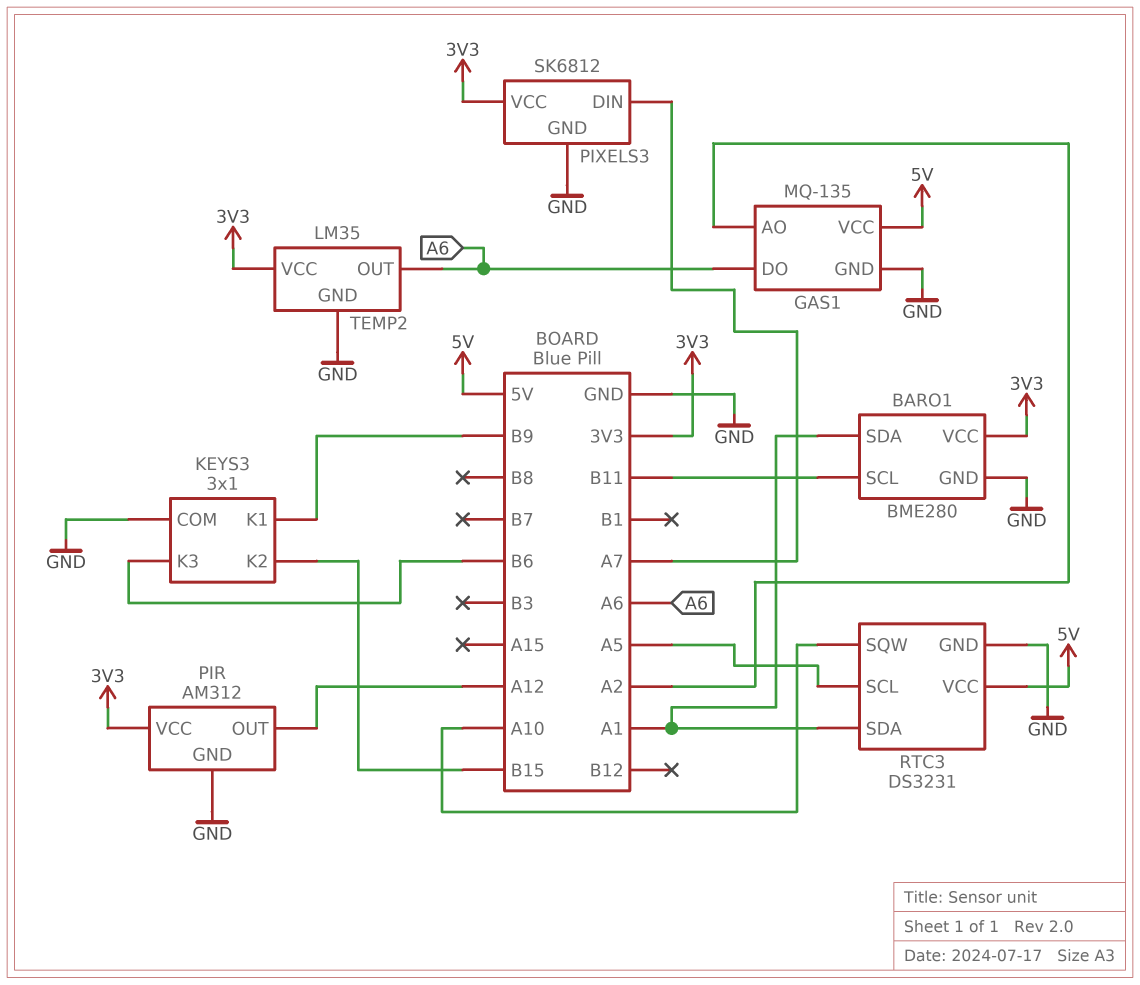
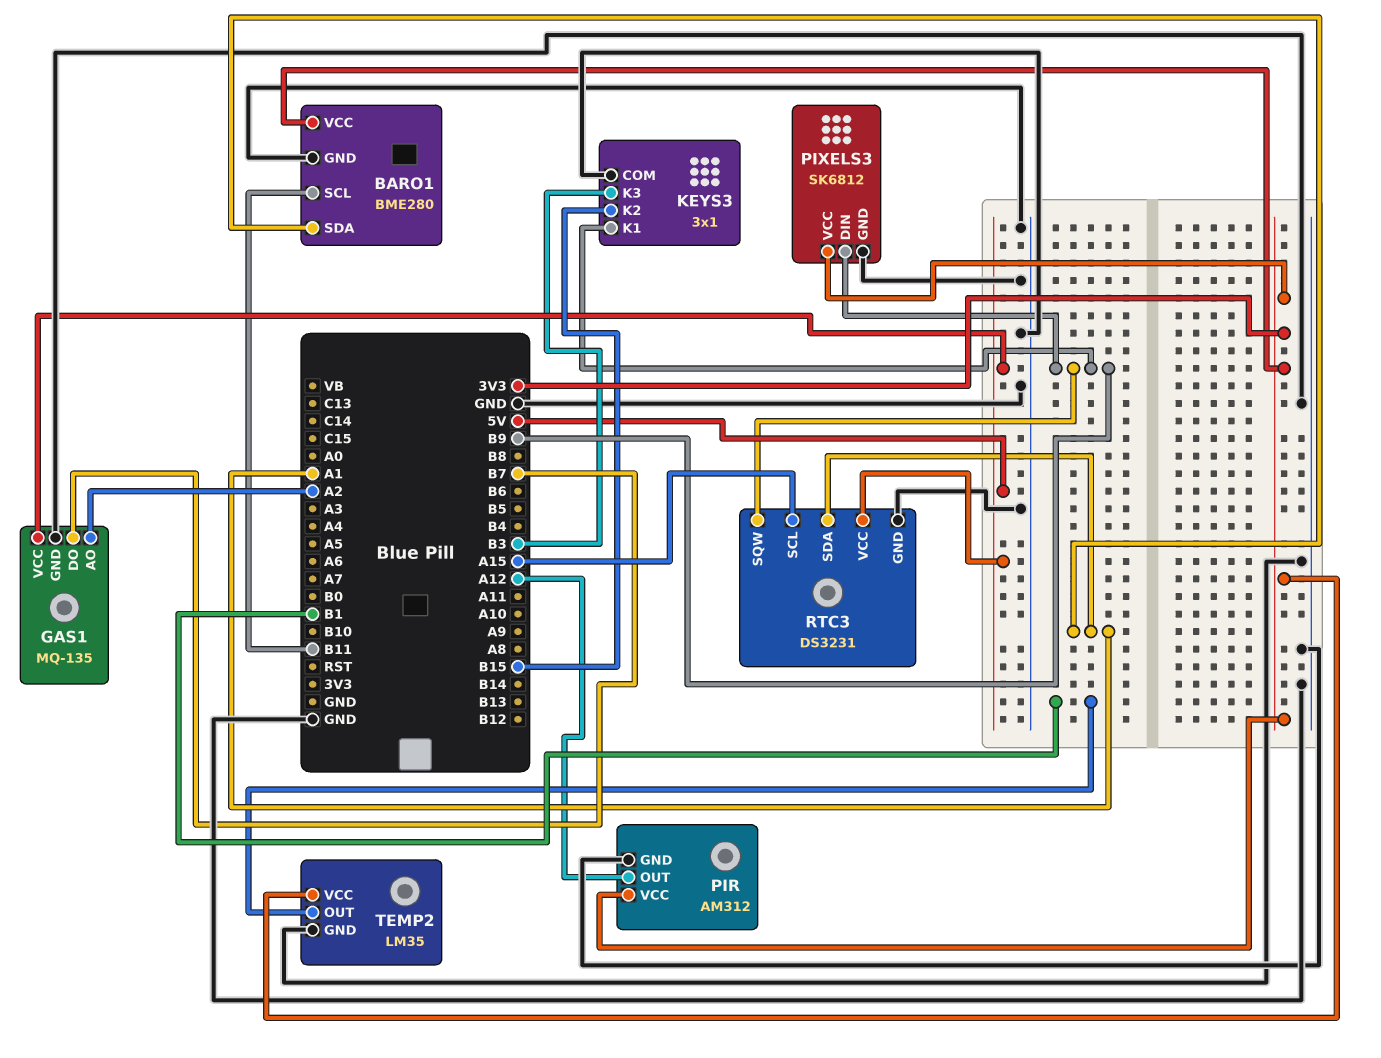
GAS1 pin DO: A6 -> B7
KEYS3 pin K3: B6 -> B3
PIXELS3 pin DIN: A7 -> B9
RTC3 pin SCL: A5 -> A15
RTC3 pin SQW: A10 -> B9
TEMP2 pin OUT: A6 -> B1

